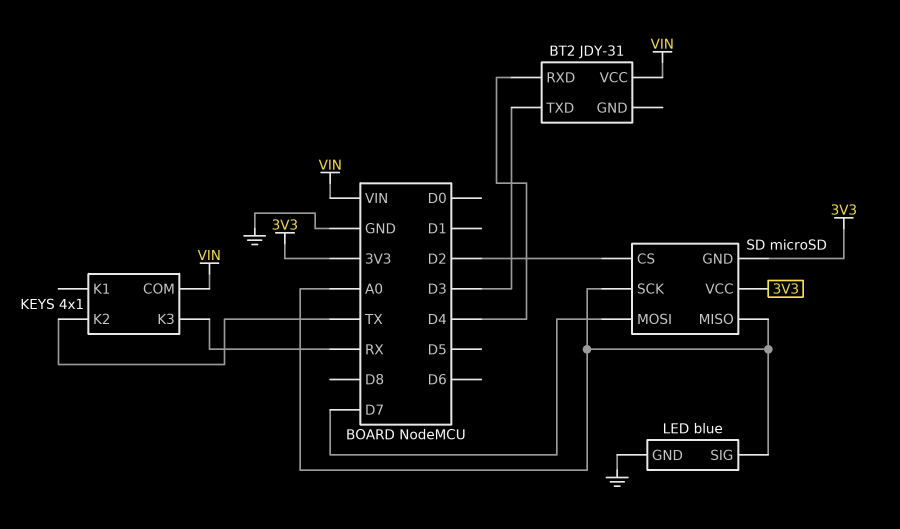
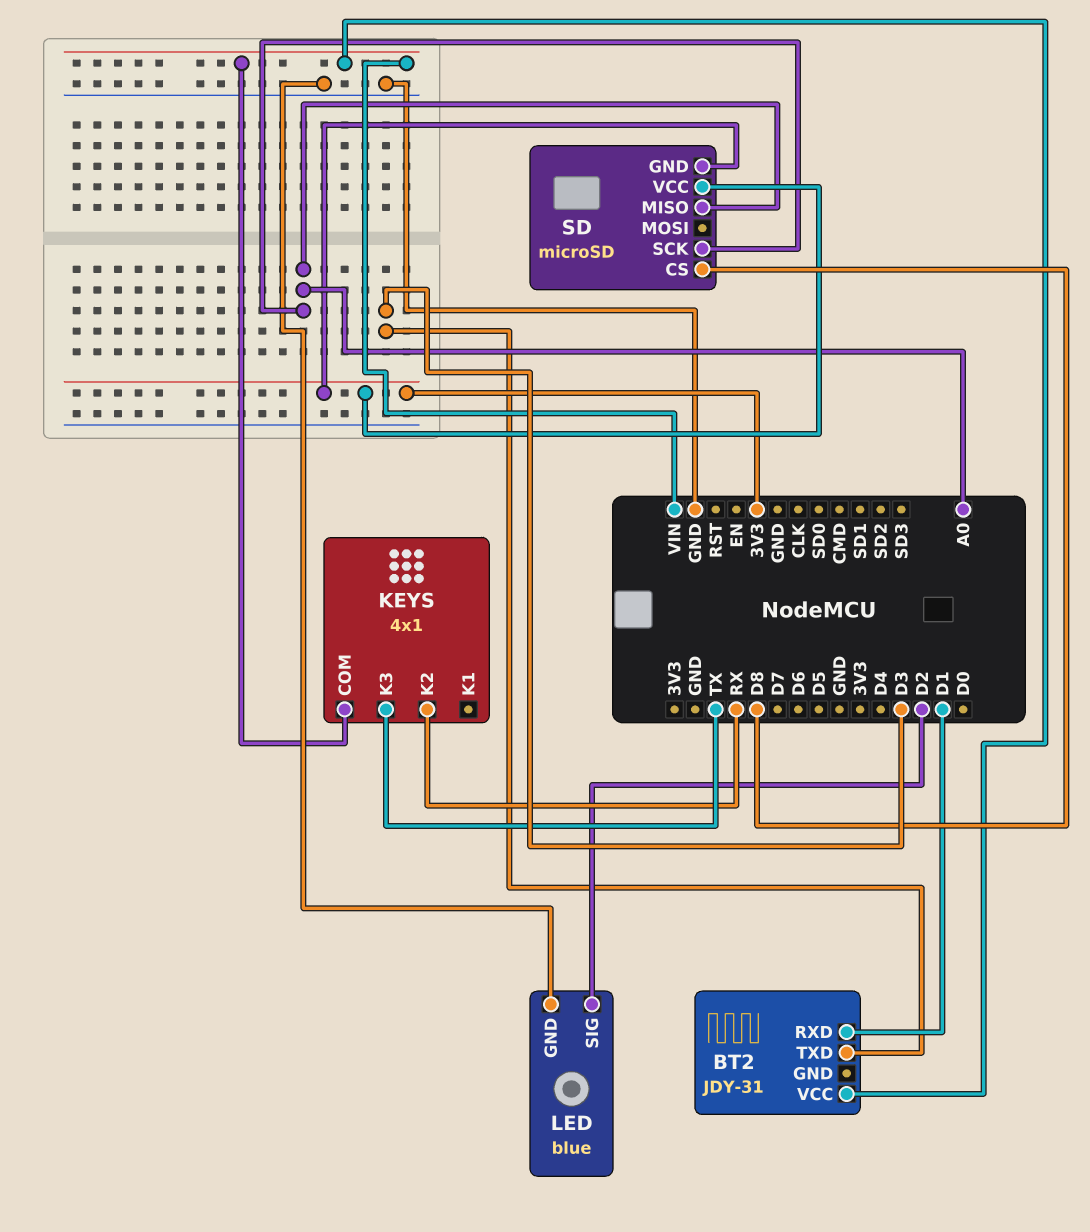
BT2 pin RXD: D4 -> D1
KEYS pin K2: TX -> RX
KEYS pin K3: RX -> TX
LED pin SIG: A0 -> D2
SD pin CS: D2 -> D8
SD pin MOSI: D7 -> none

